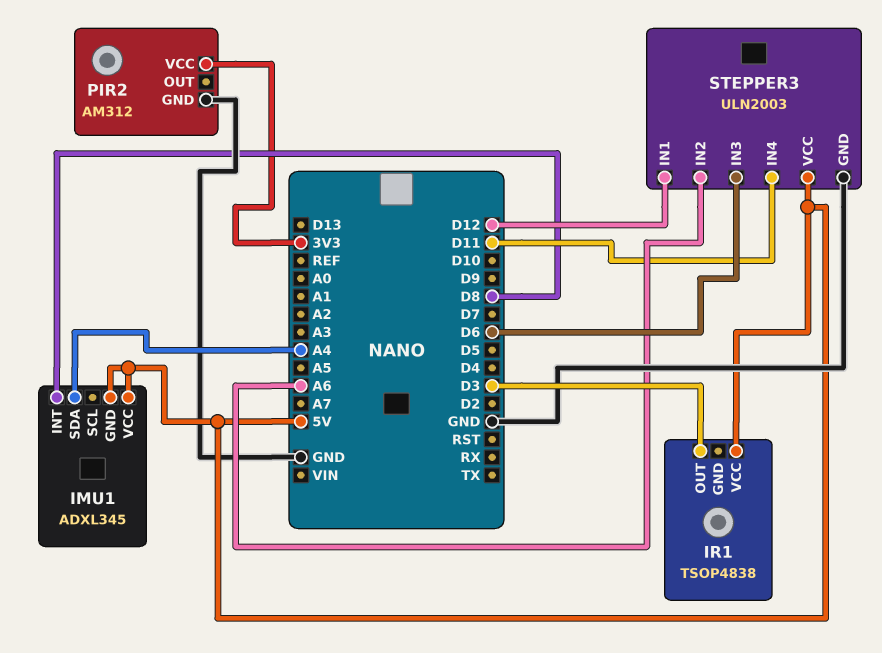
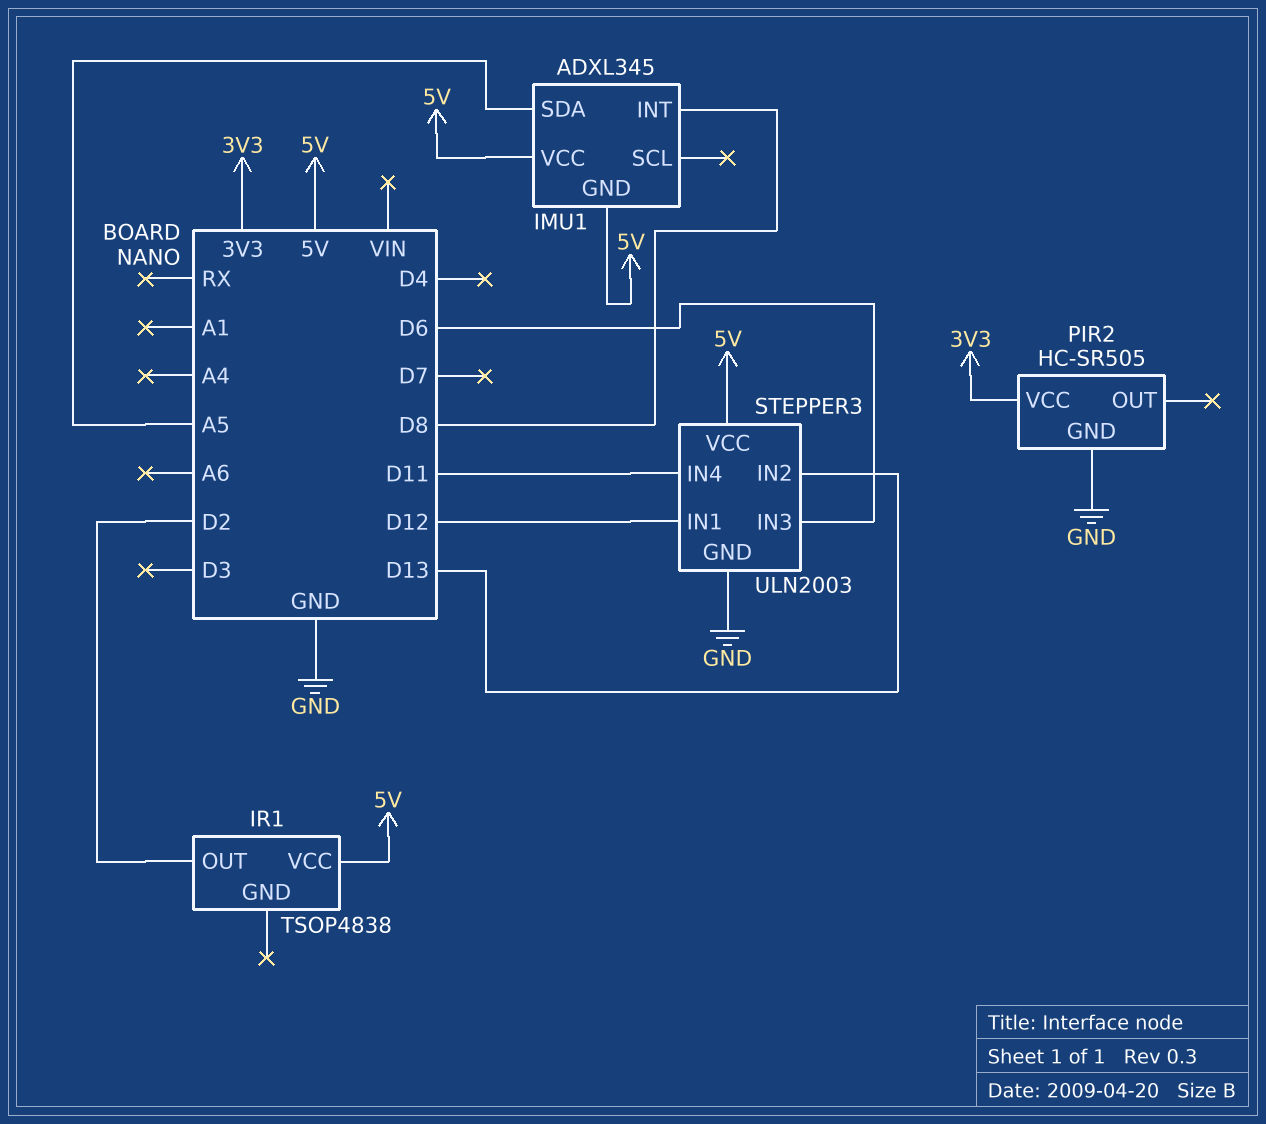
IMU1 pin SDA: A4 -> A5
IR1 pin OUT: D3 -> D2
PIR2: AM312 -> HC-SR505
STEPPER3 pin IN2: A6 -> D13

